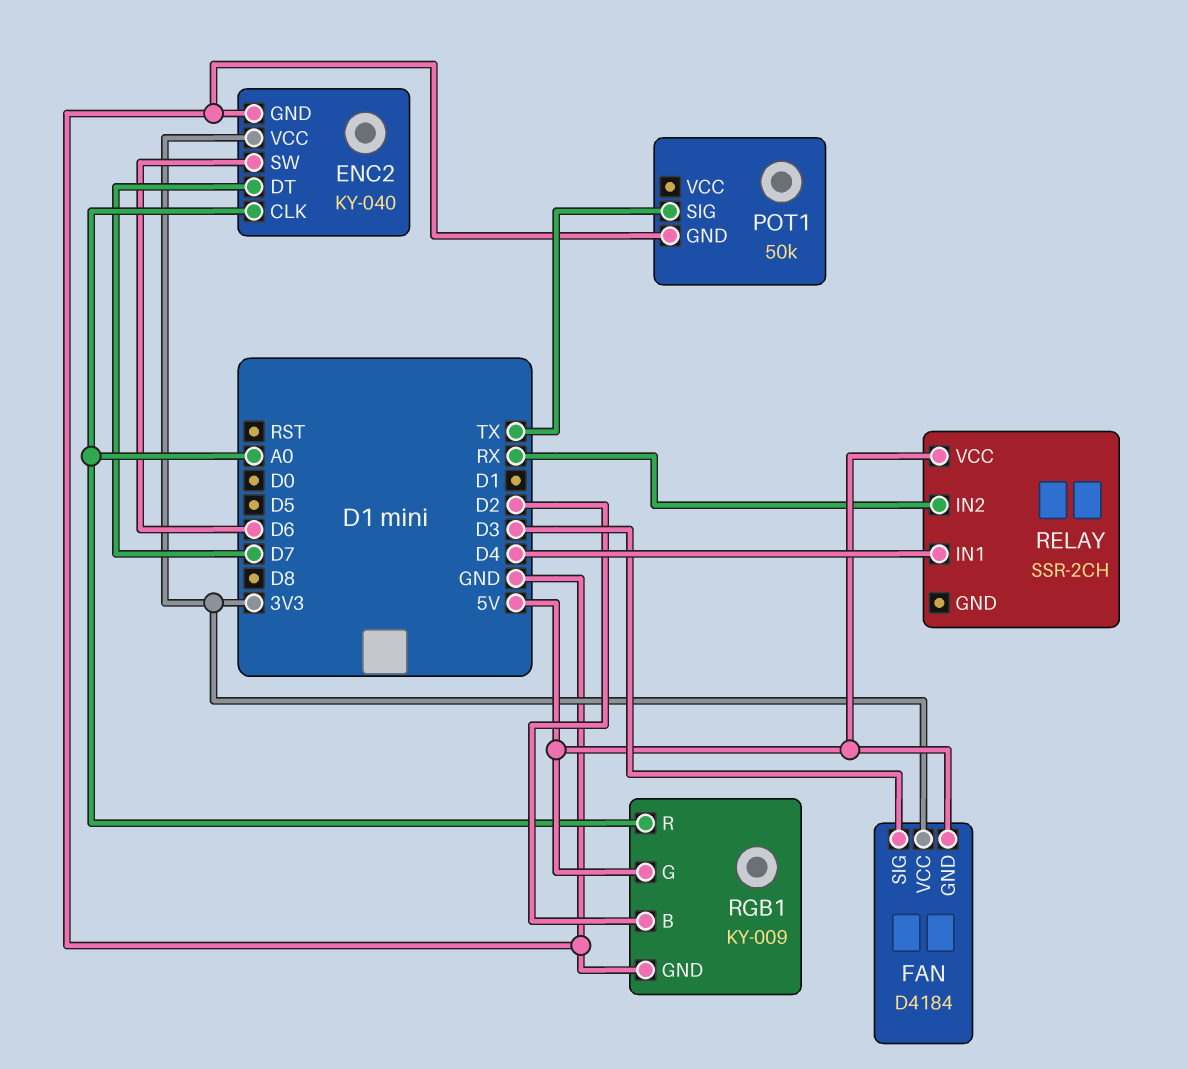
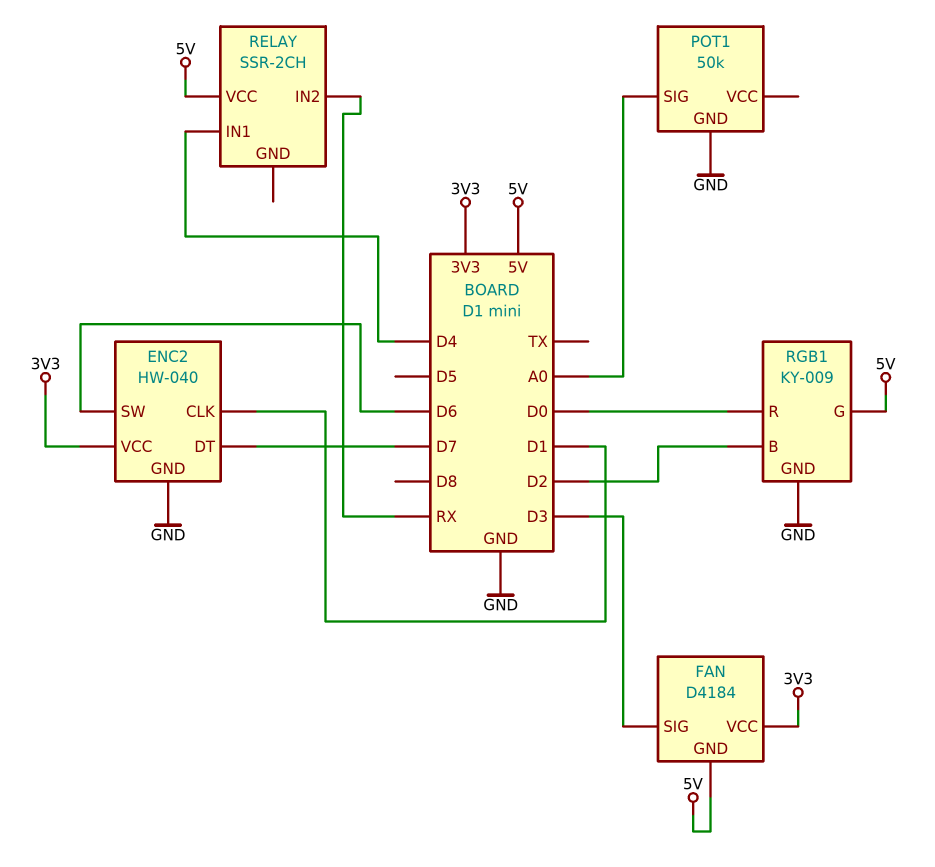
ENC2: KY-040 -> HW-040
ENC2 pin CLK: A0 -> D1
POT1 pin SIG: TX -> A0
RGB1 pin R: A0 -> D0

